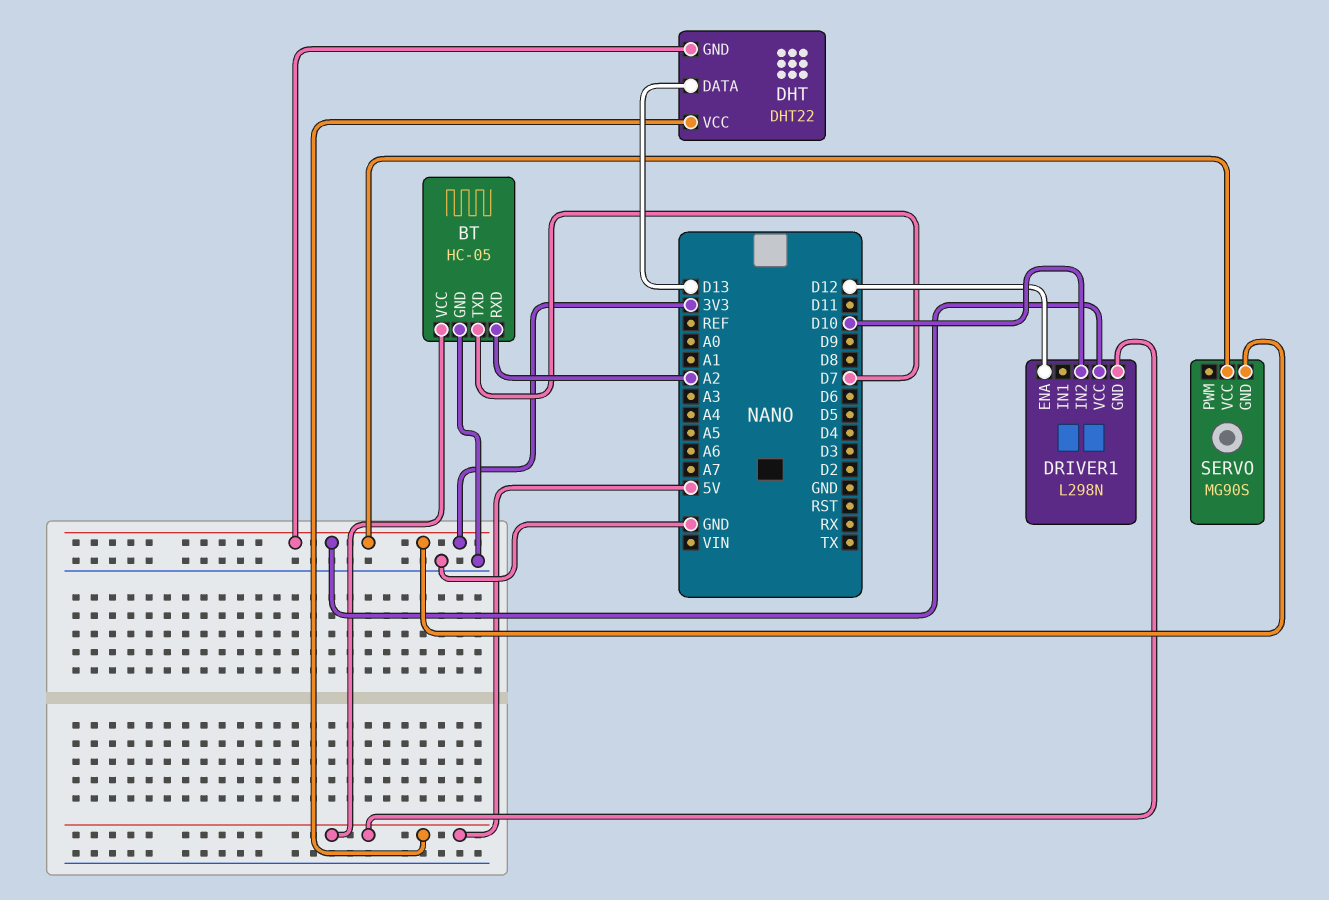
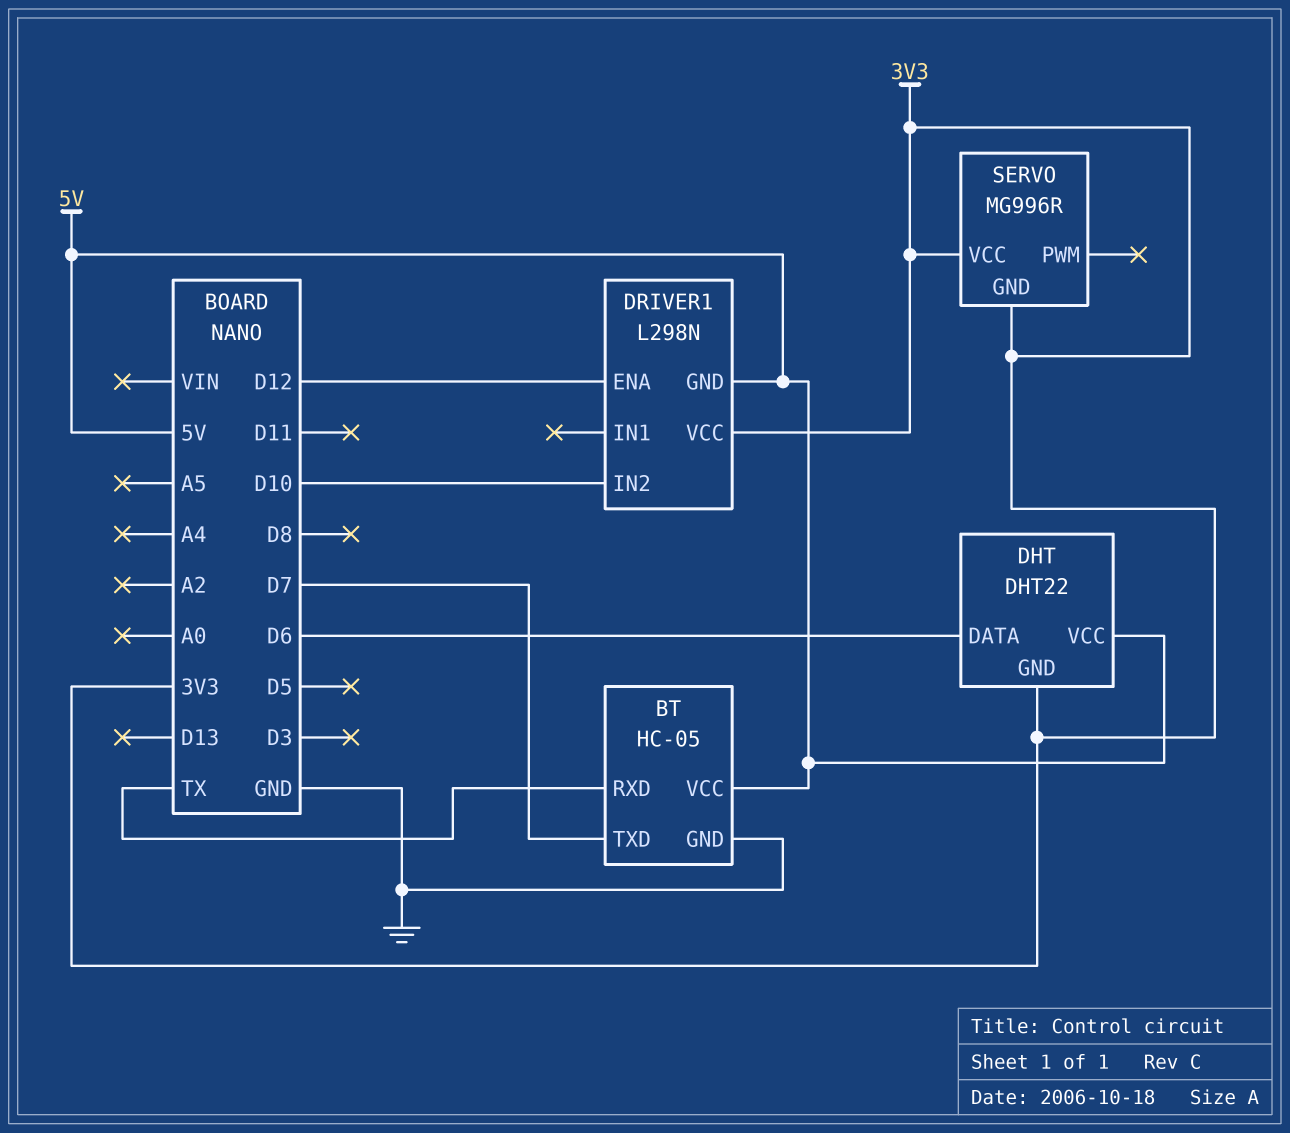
BT pin RXD: A2 -> TX
DHT pin DATA: D13 -> D6
SERVO: MG90S -> MG996R

